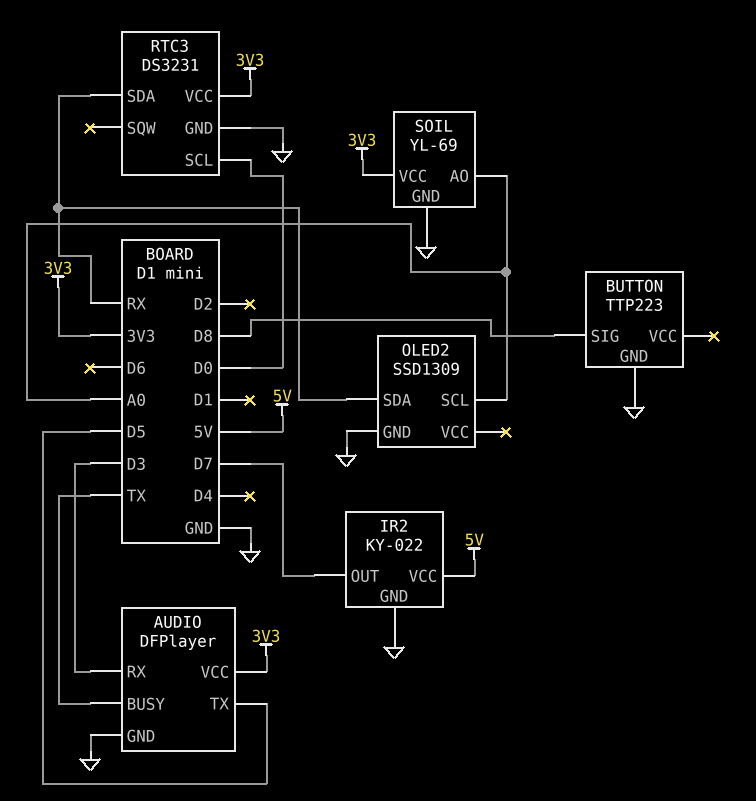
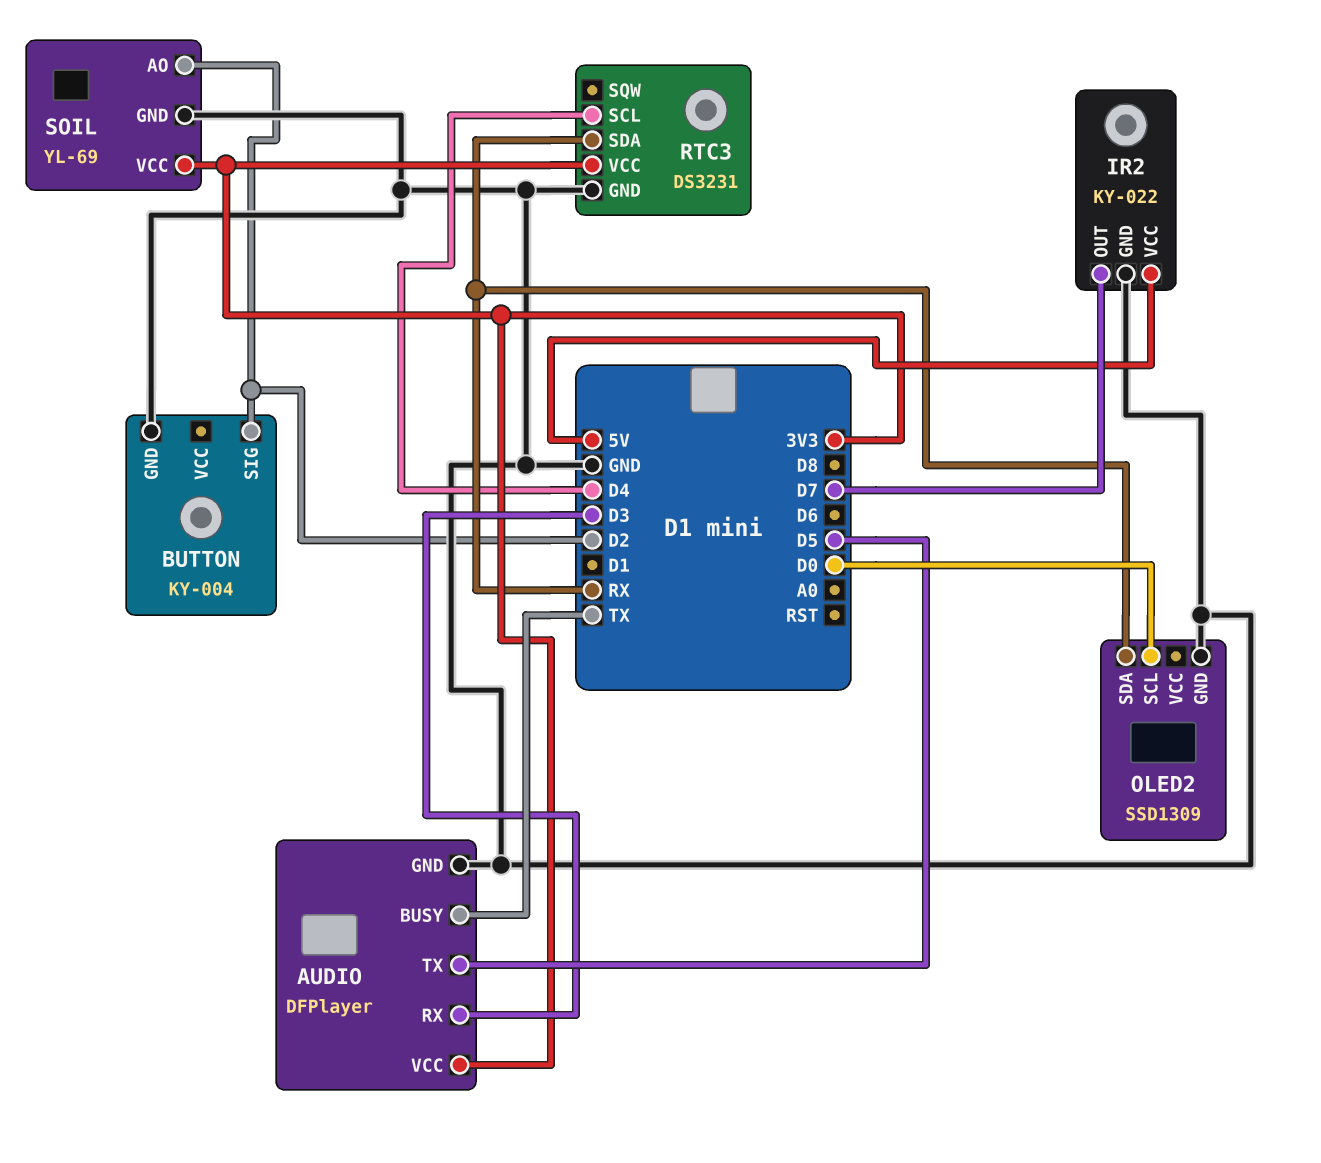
BUTTON: TTP223 -> KY-004
BUTTON pin SIG: D8 -> D2
OLED2 pin SCL: A0 -> D0
RTC3 pin SCL: D0 -> D4
SOIL pin AO: A0 -> D2

